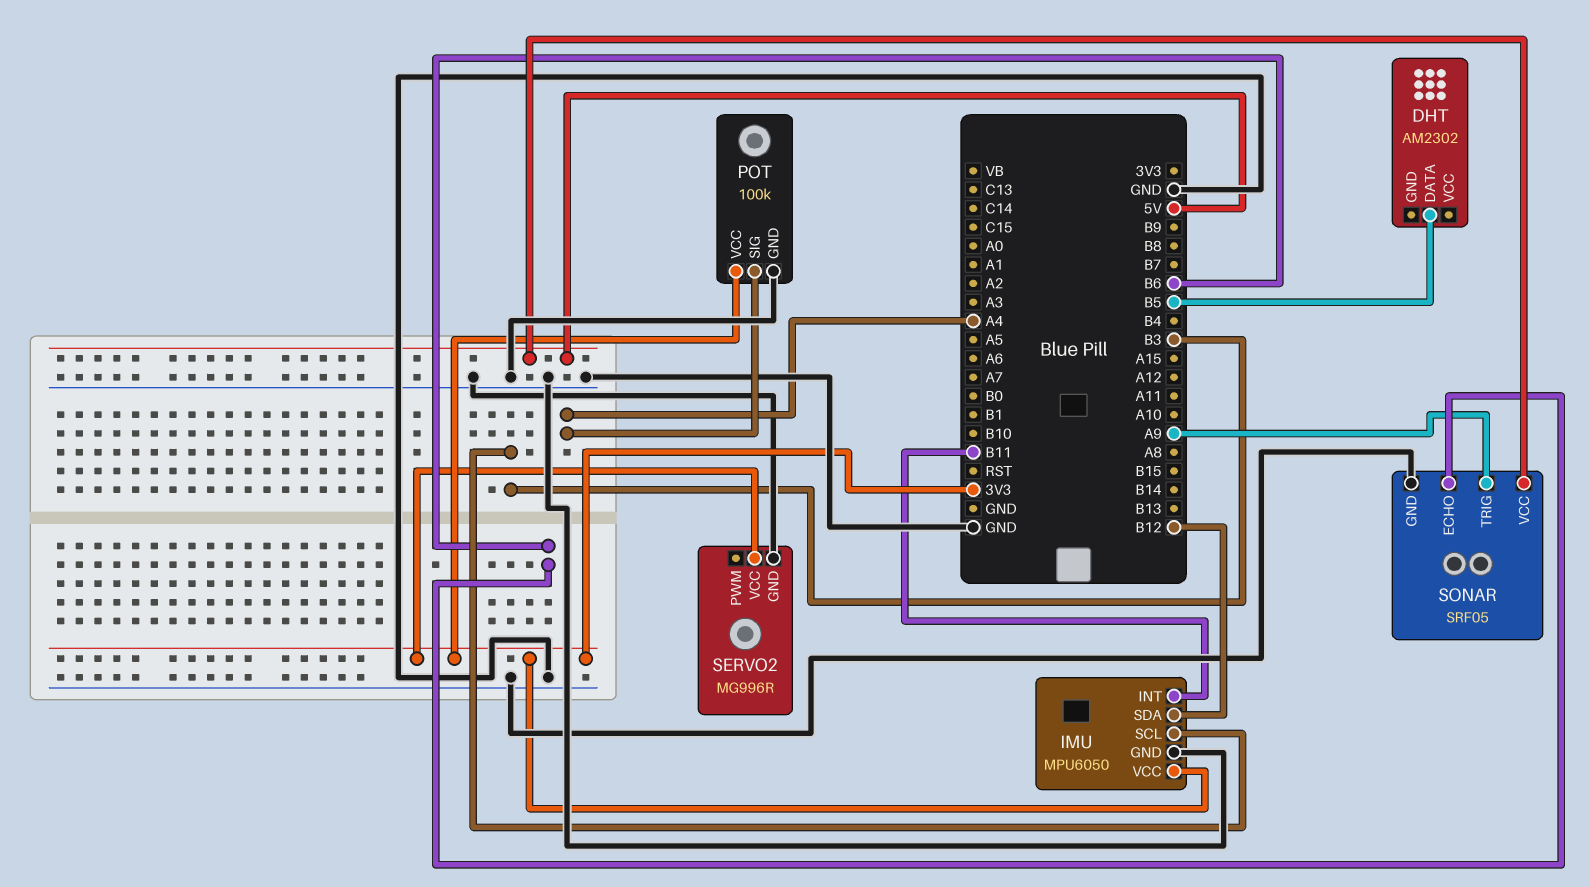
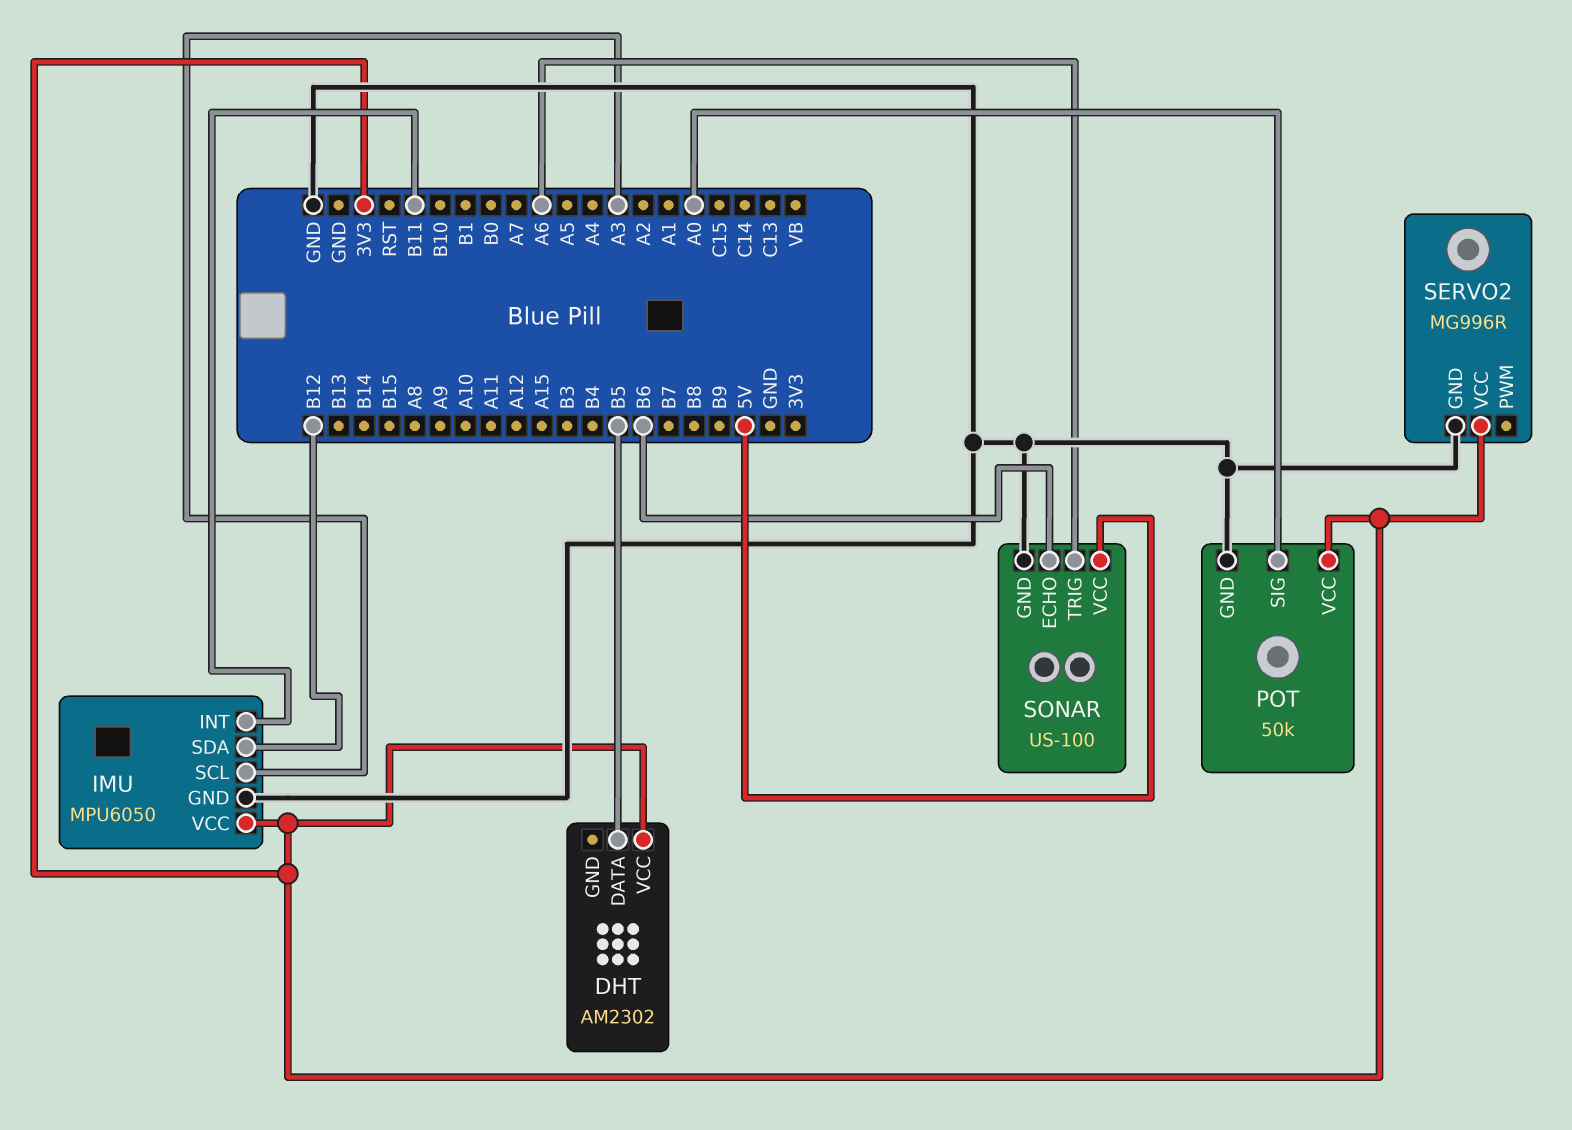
DHT pin VCC: none -> 3V3
IMU pin SCL: B3 -> A3
POT: 100k -> 50k
POT pin SIG: A4 -> A0
SONAR: SRF05 -> US-100
SONAR pin TRIG: A9 -> A6

